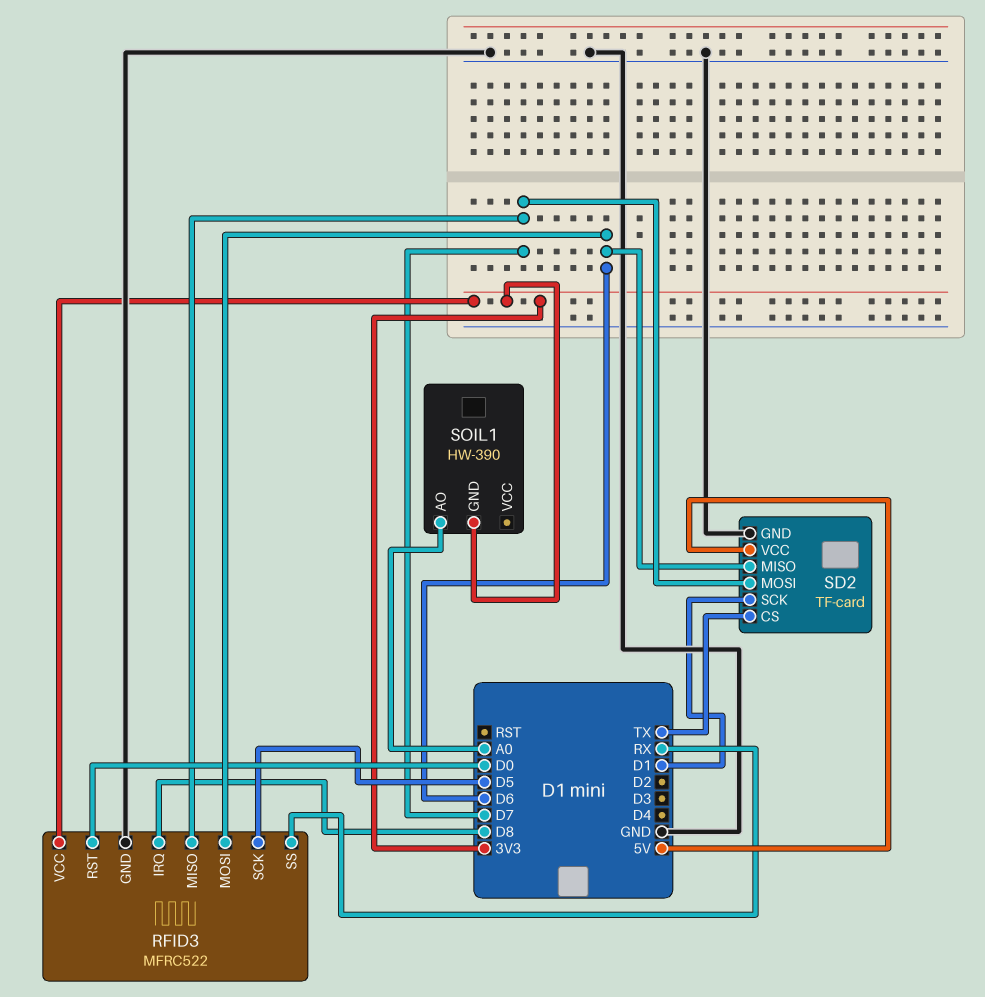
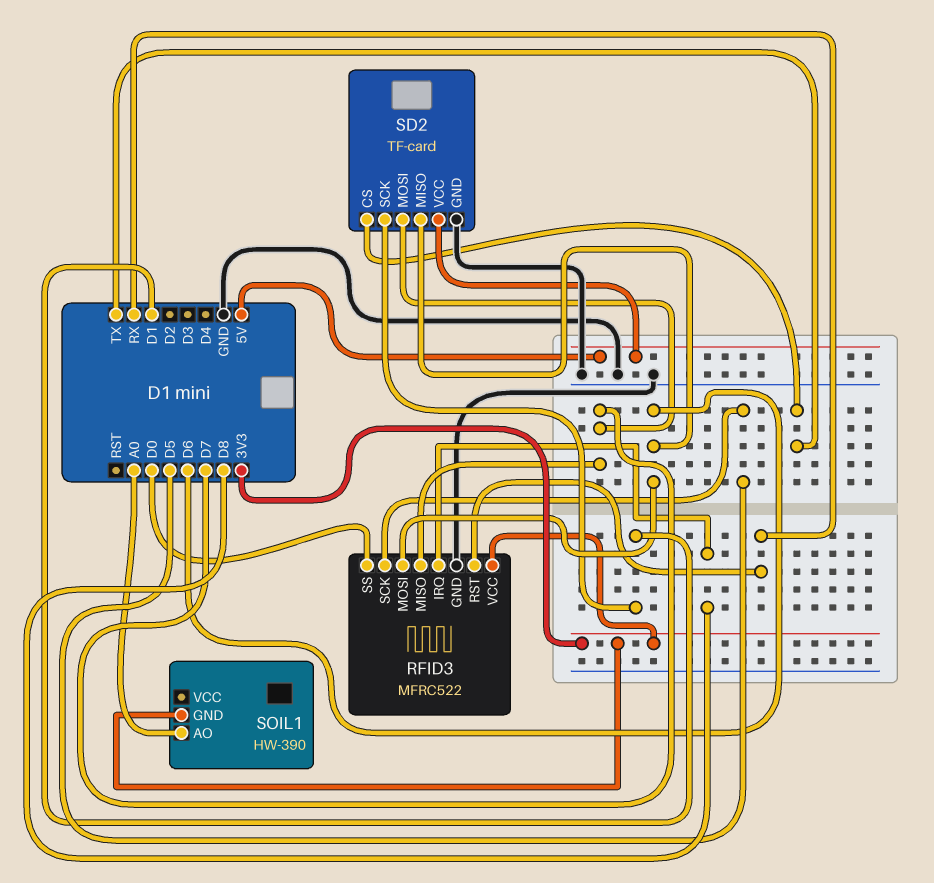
RFID3 pin RST: D0 -> RX
RFID3 pin SS: RX -> D0

